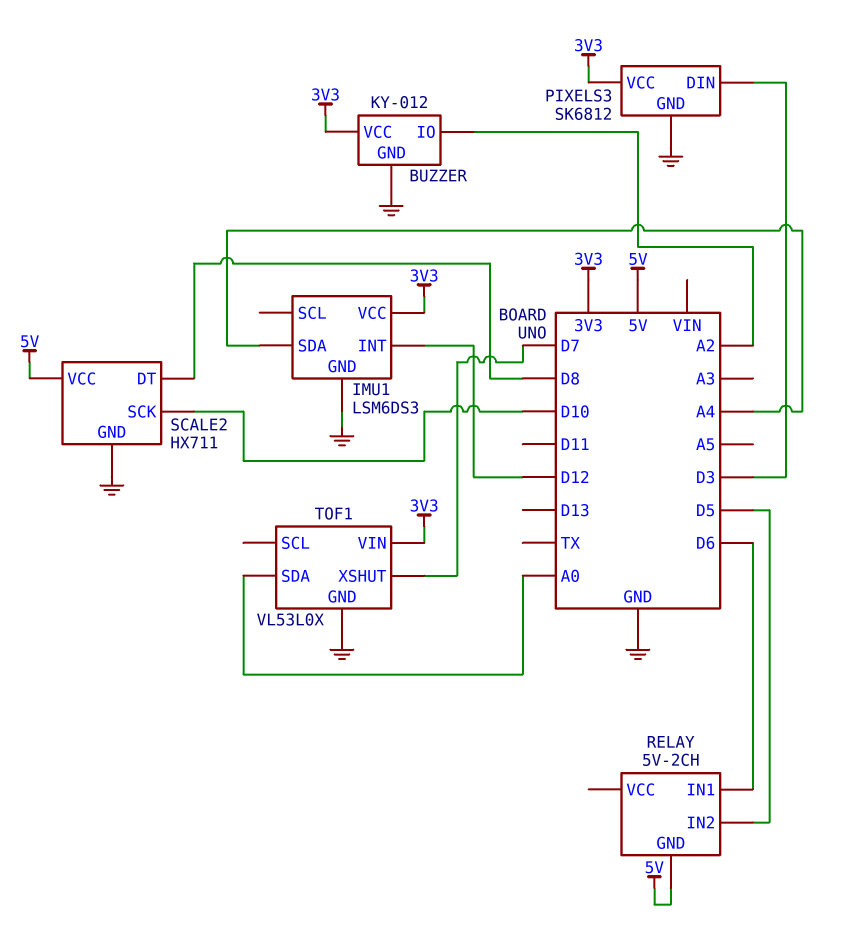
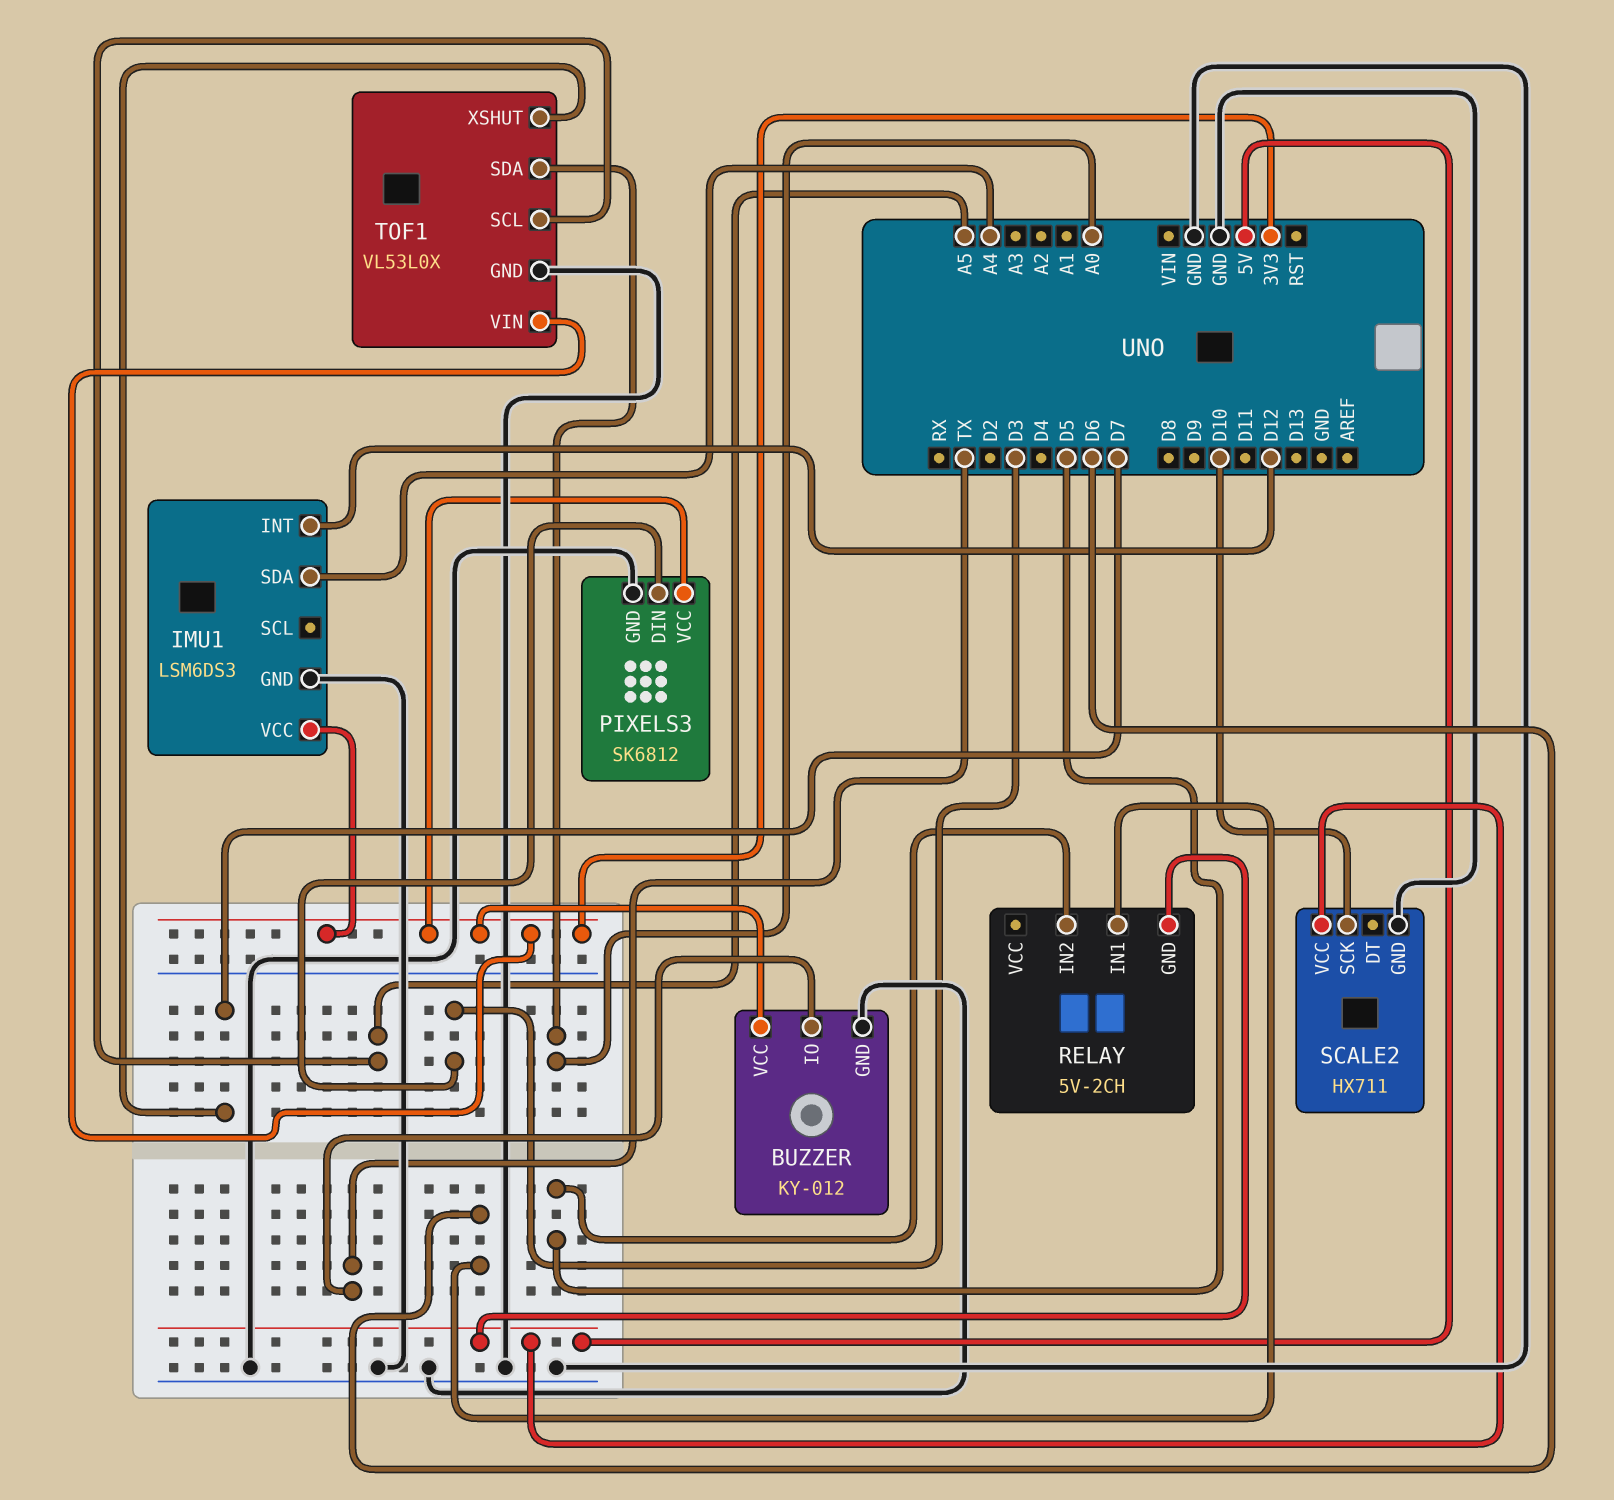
BUZZER pin IO: A2 -> TX
SCALE2 pin DT: D8 -> none
TOF1 pin SCL: none -> A5

